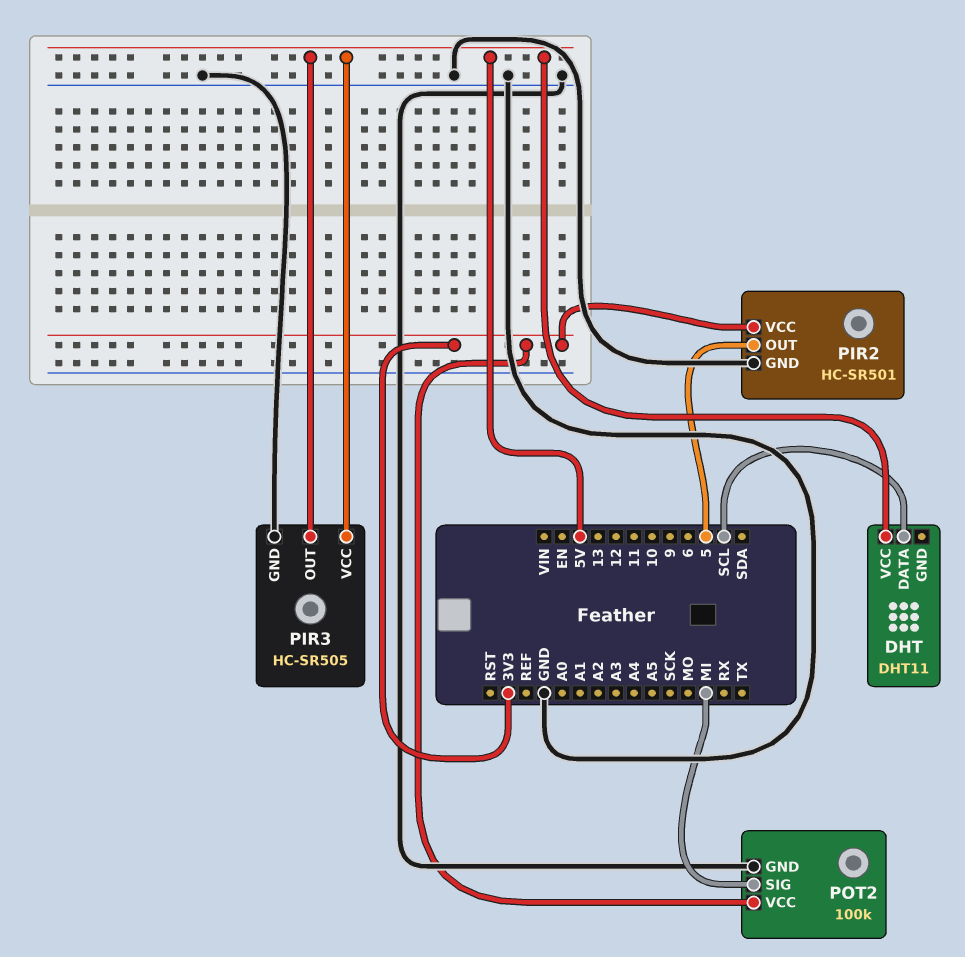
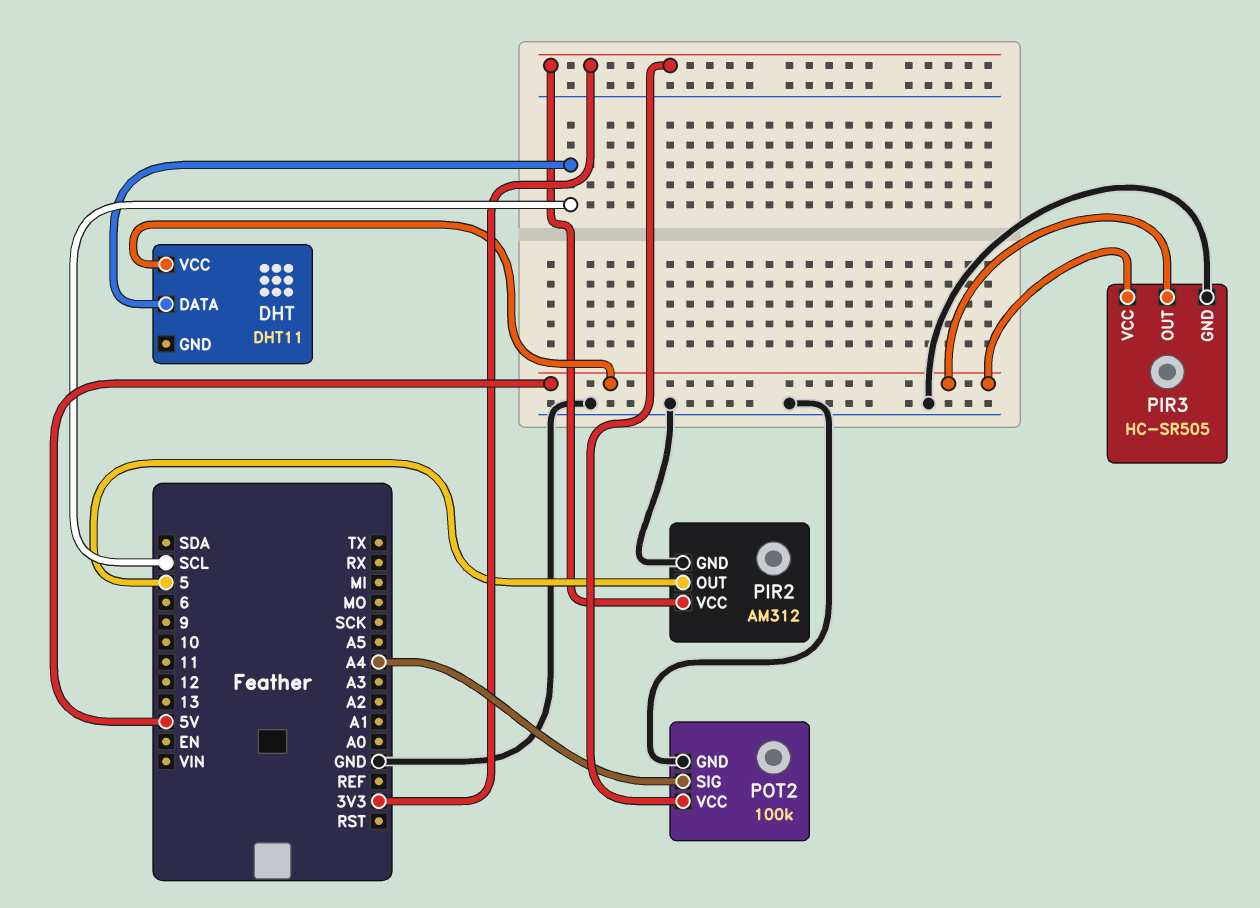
PIR2: HC-SR501 -> AM312
POT2 pin SIG: MI -> A4

